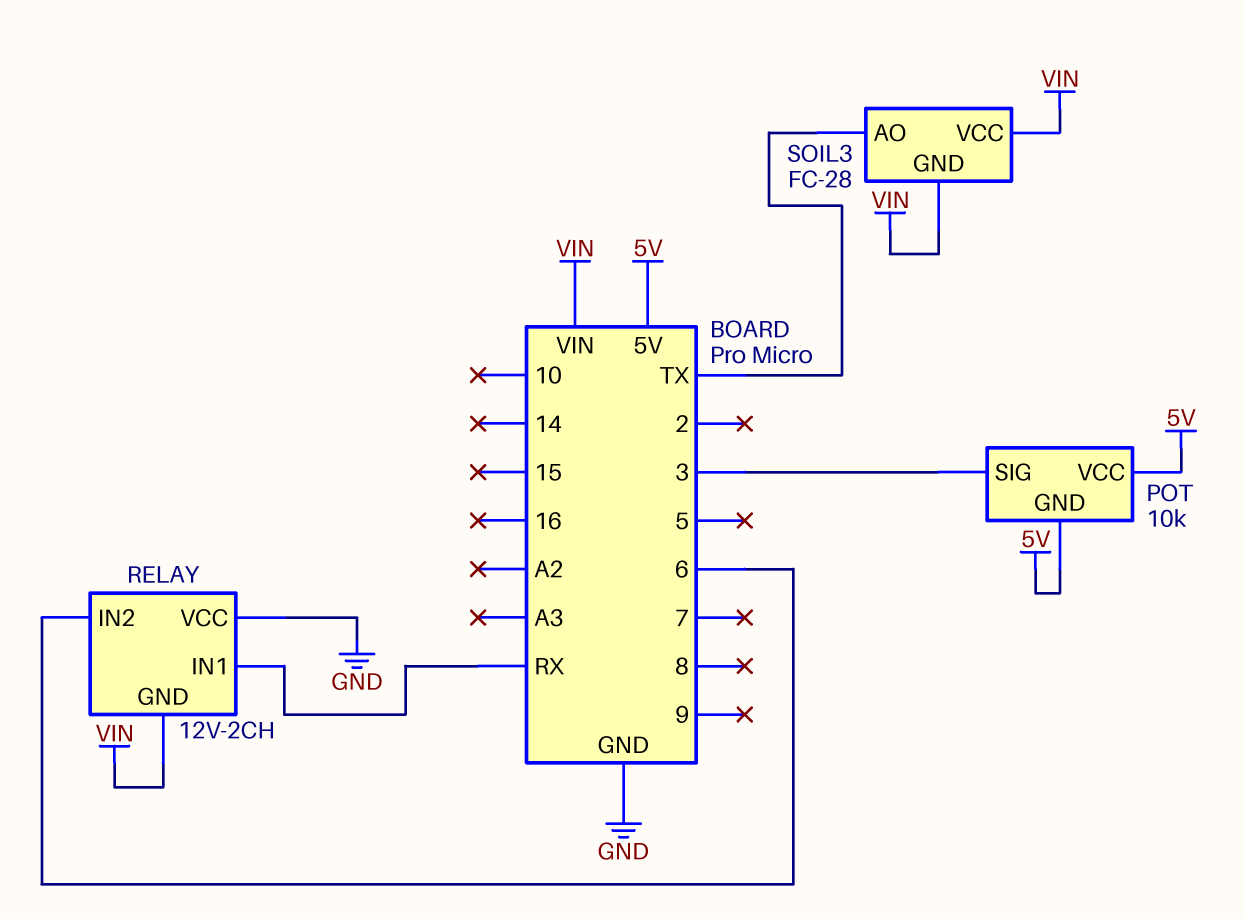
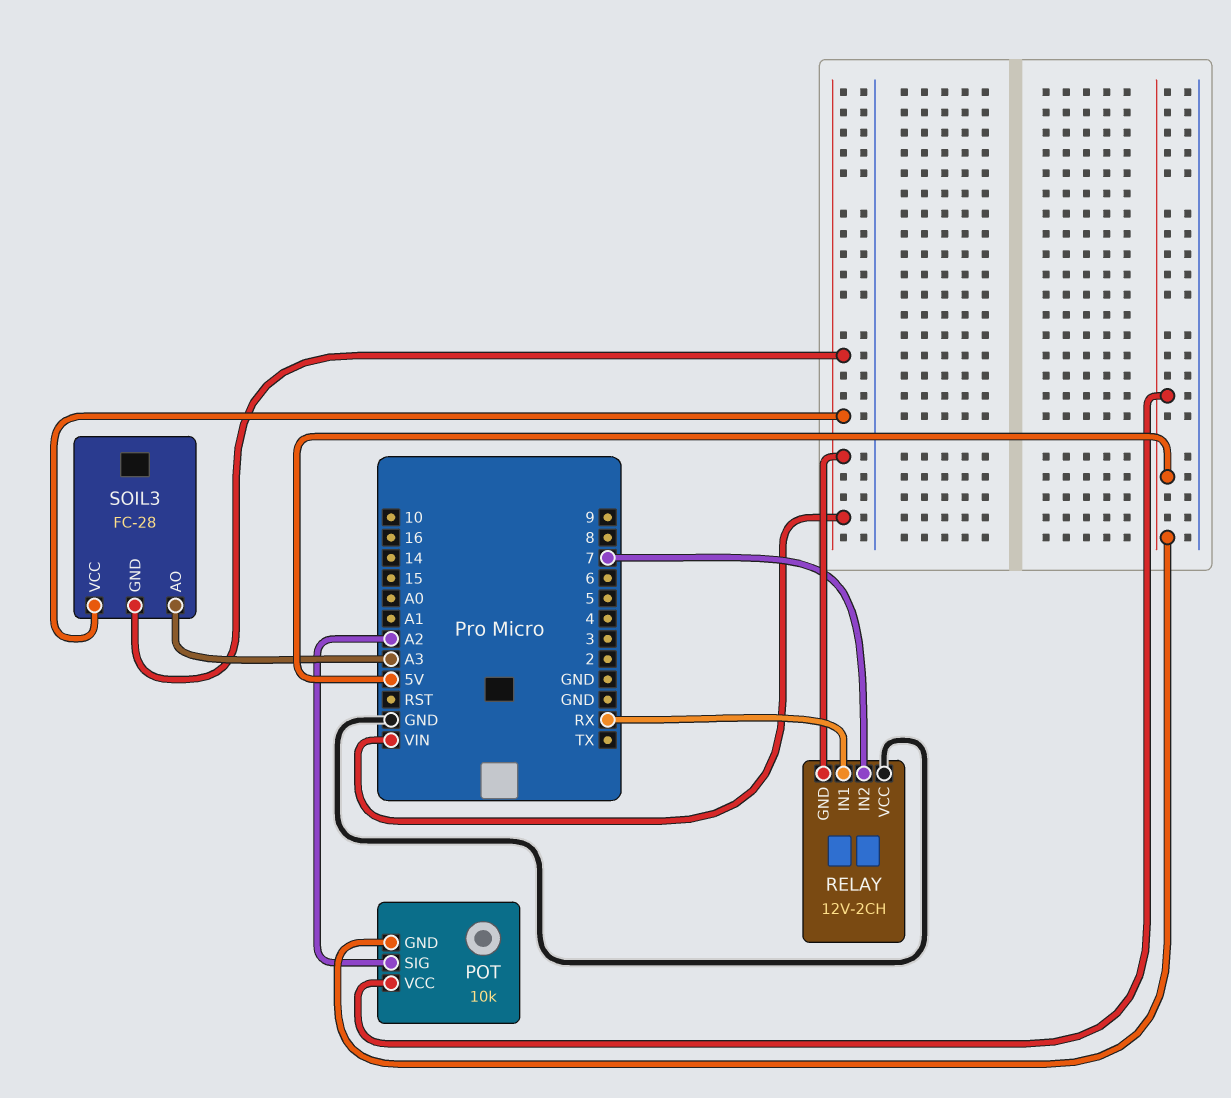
POT pin SIG: 3 -> A2
RELAY pin IN2: 6 -> 7
SOIL3 pin AO: TX -> A3

